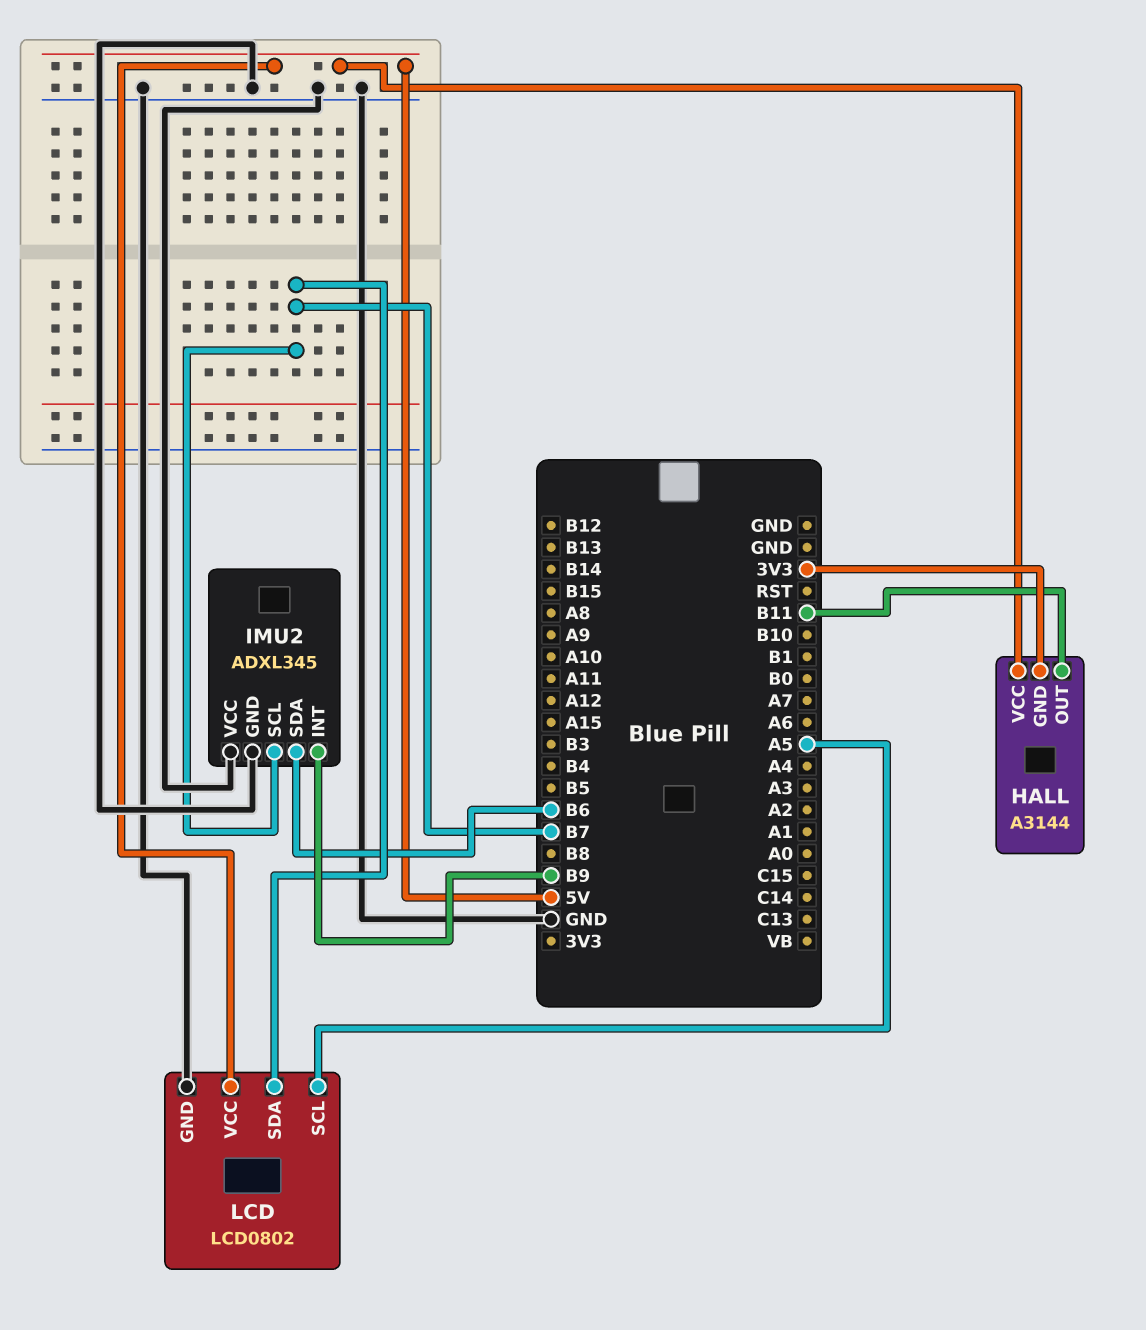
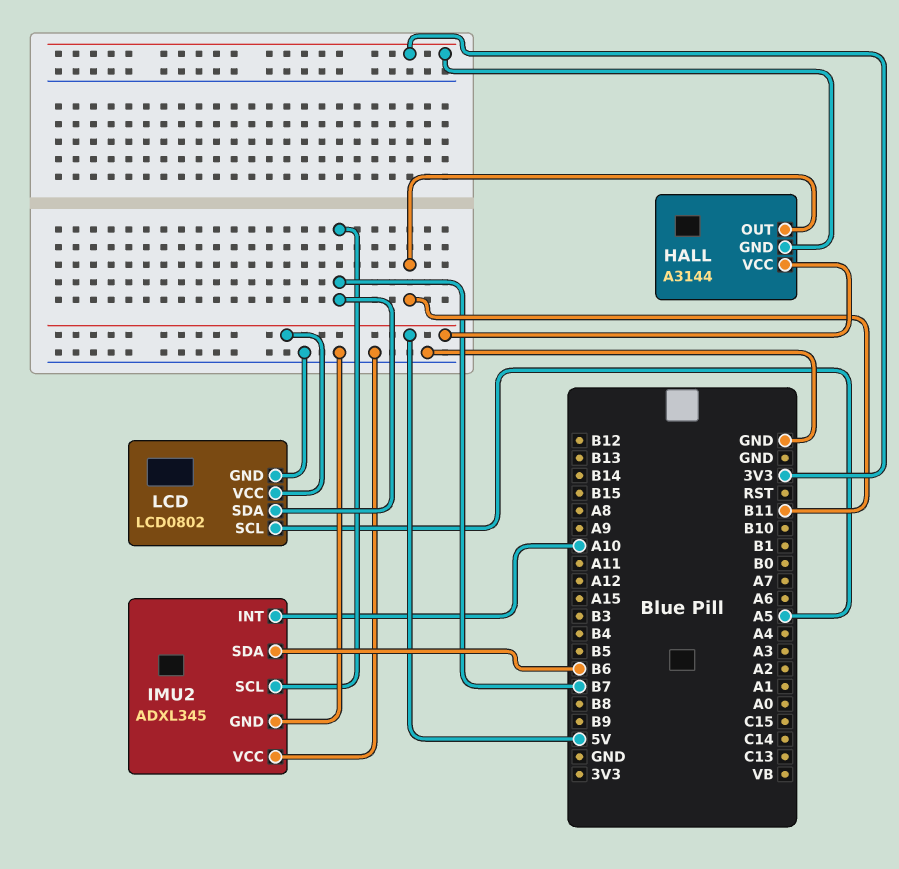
IMU2 pin INT: B9 -> A10

